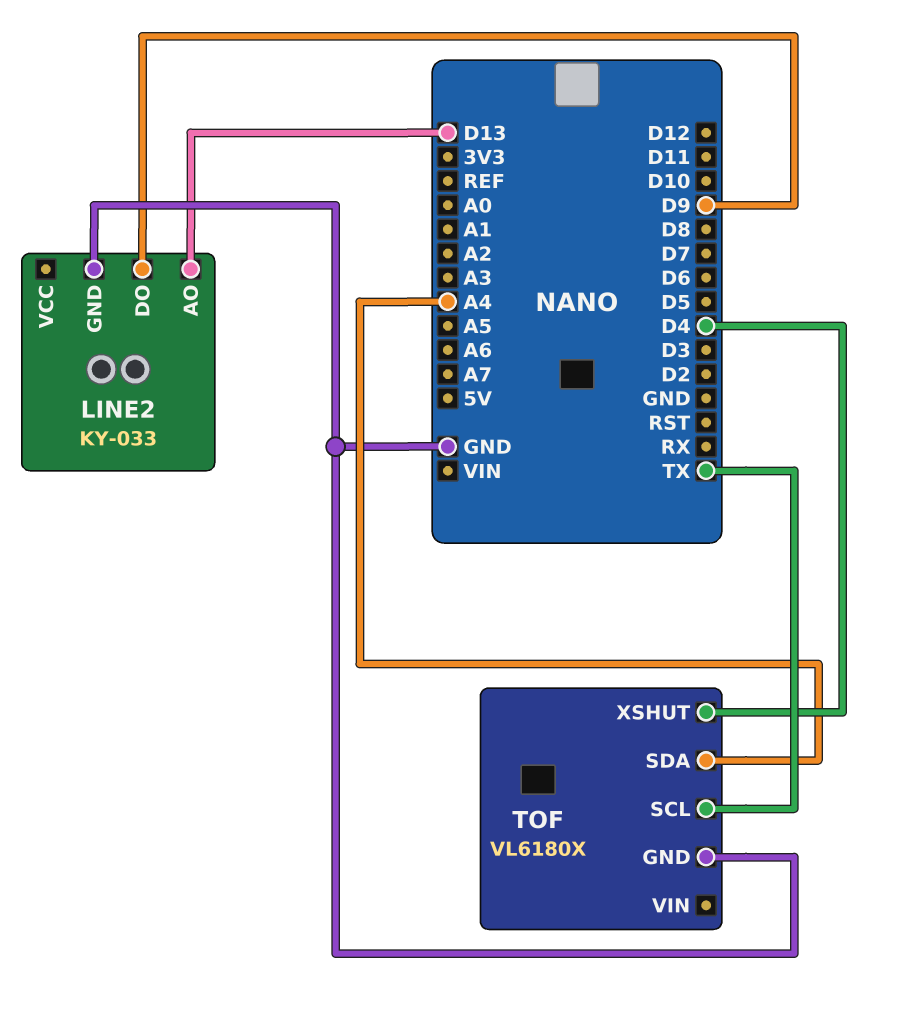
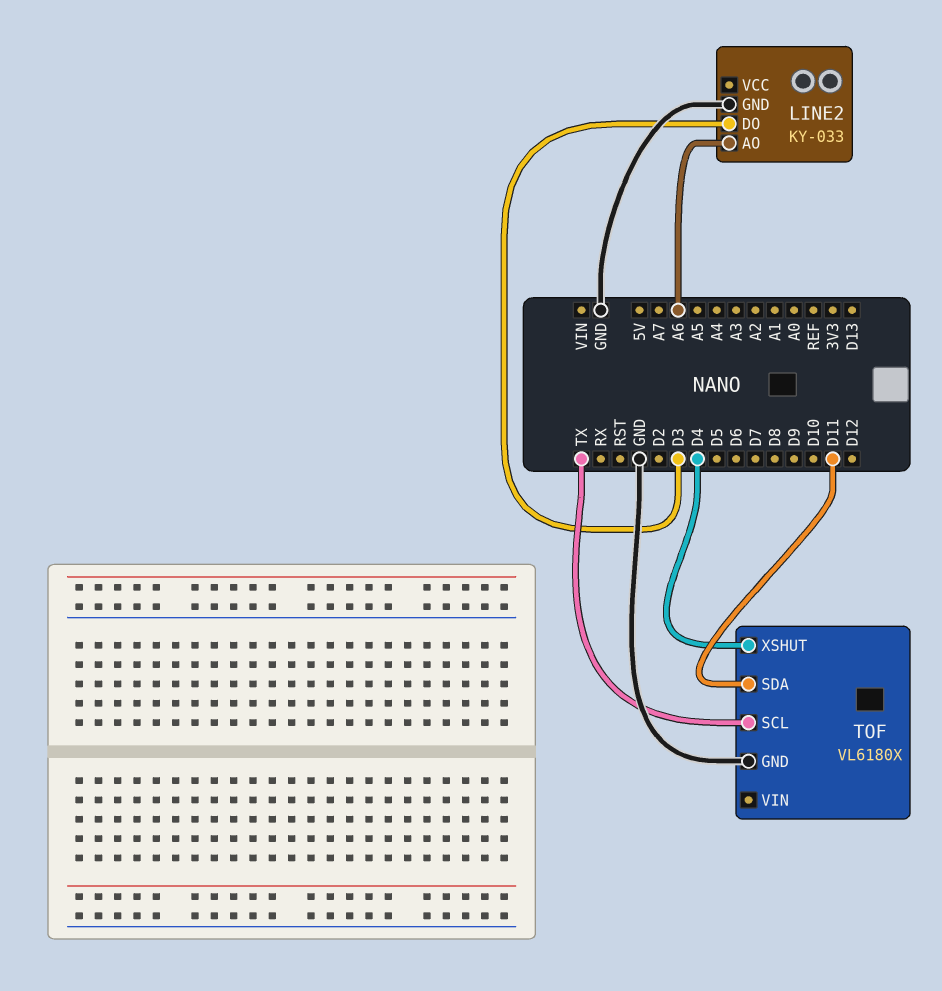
LINE2 pin AO: D13 -> A6
LINE2 pin DO: D9 -> D3
TOF pin SDA: A4 -> D11

